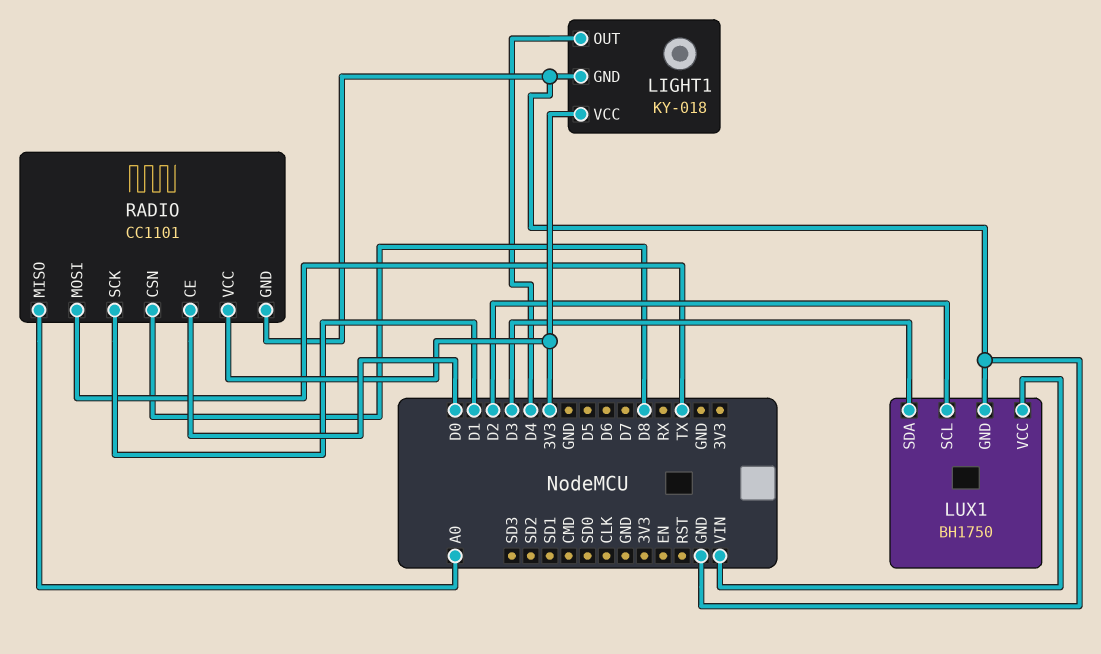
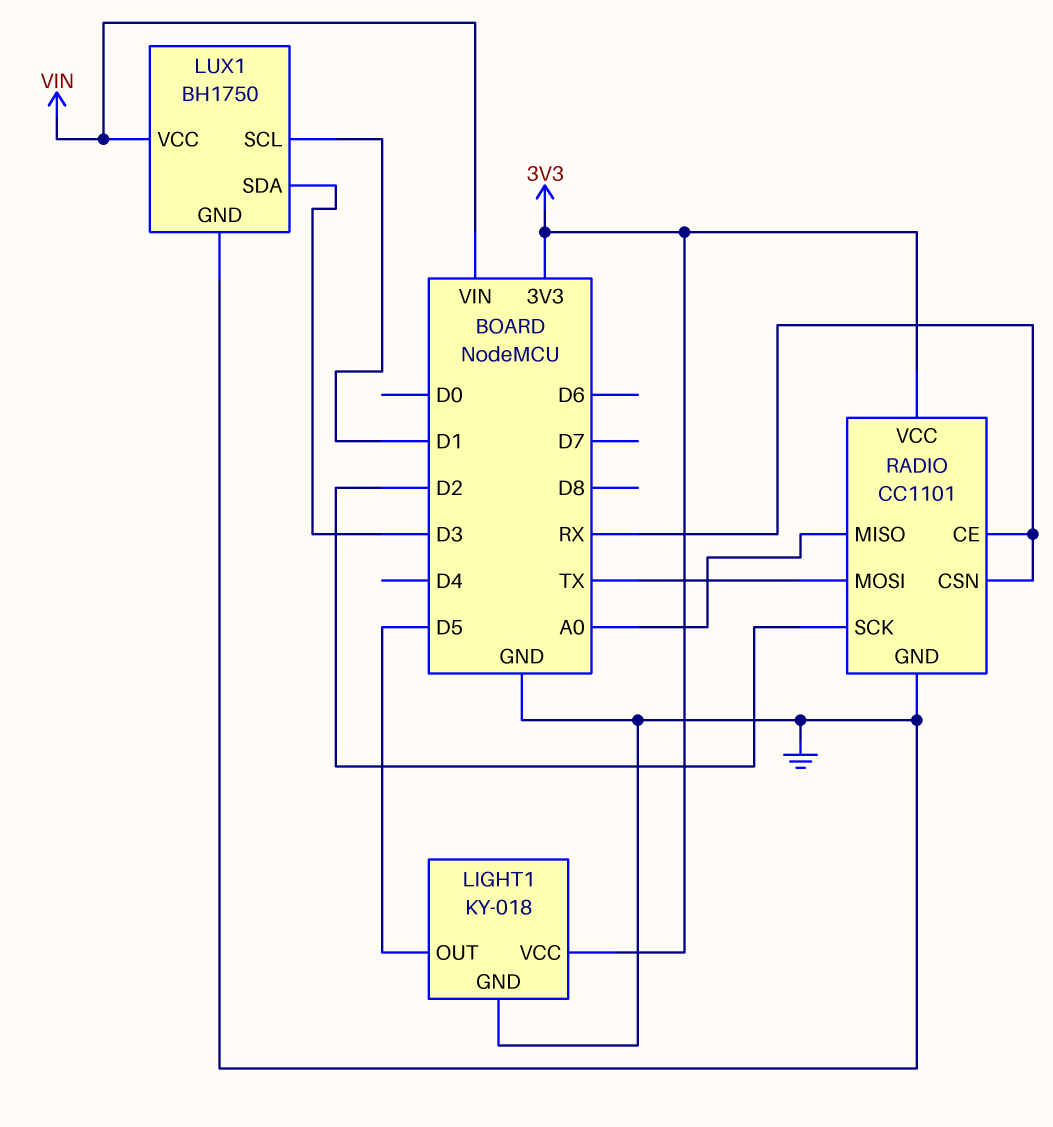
LIGHT1 pin OUT: D4 -> D5
LUX1 pin SCL: D2 -> D1
RADIO pin CE: D0 -> RX
RADIO pin CSN: D8 -> RX
RADIO pin SCK: D1 -> D2

